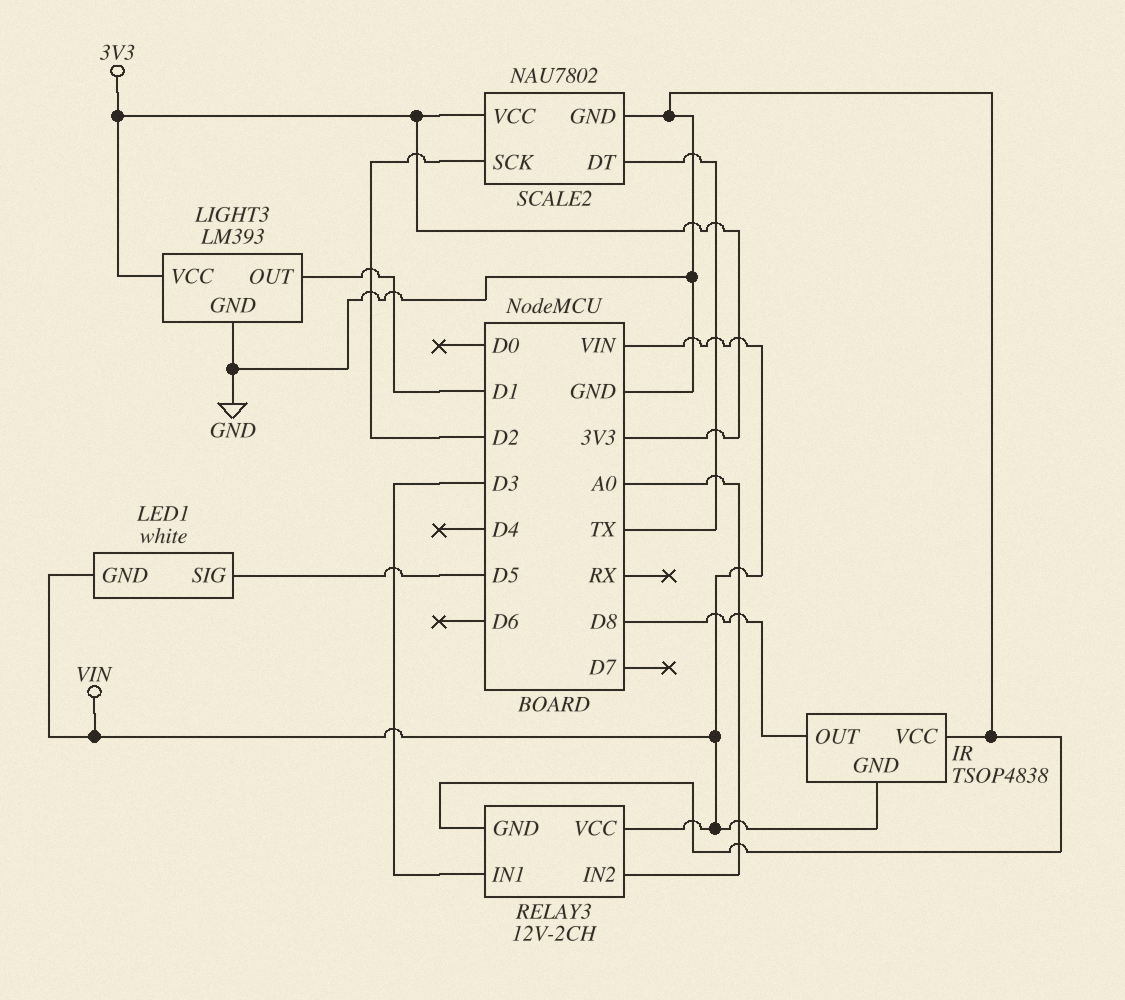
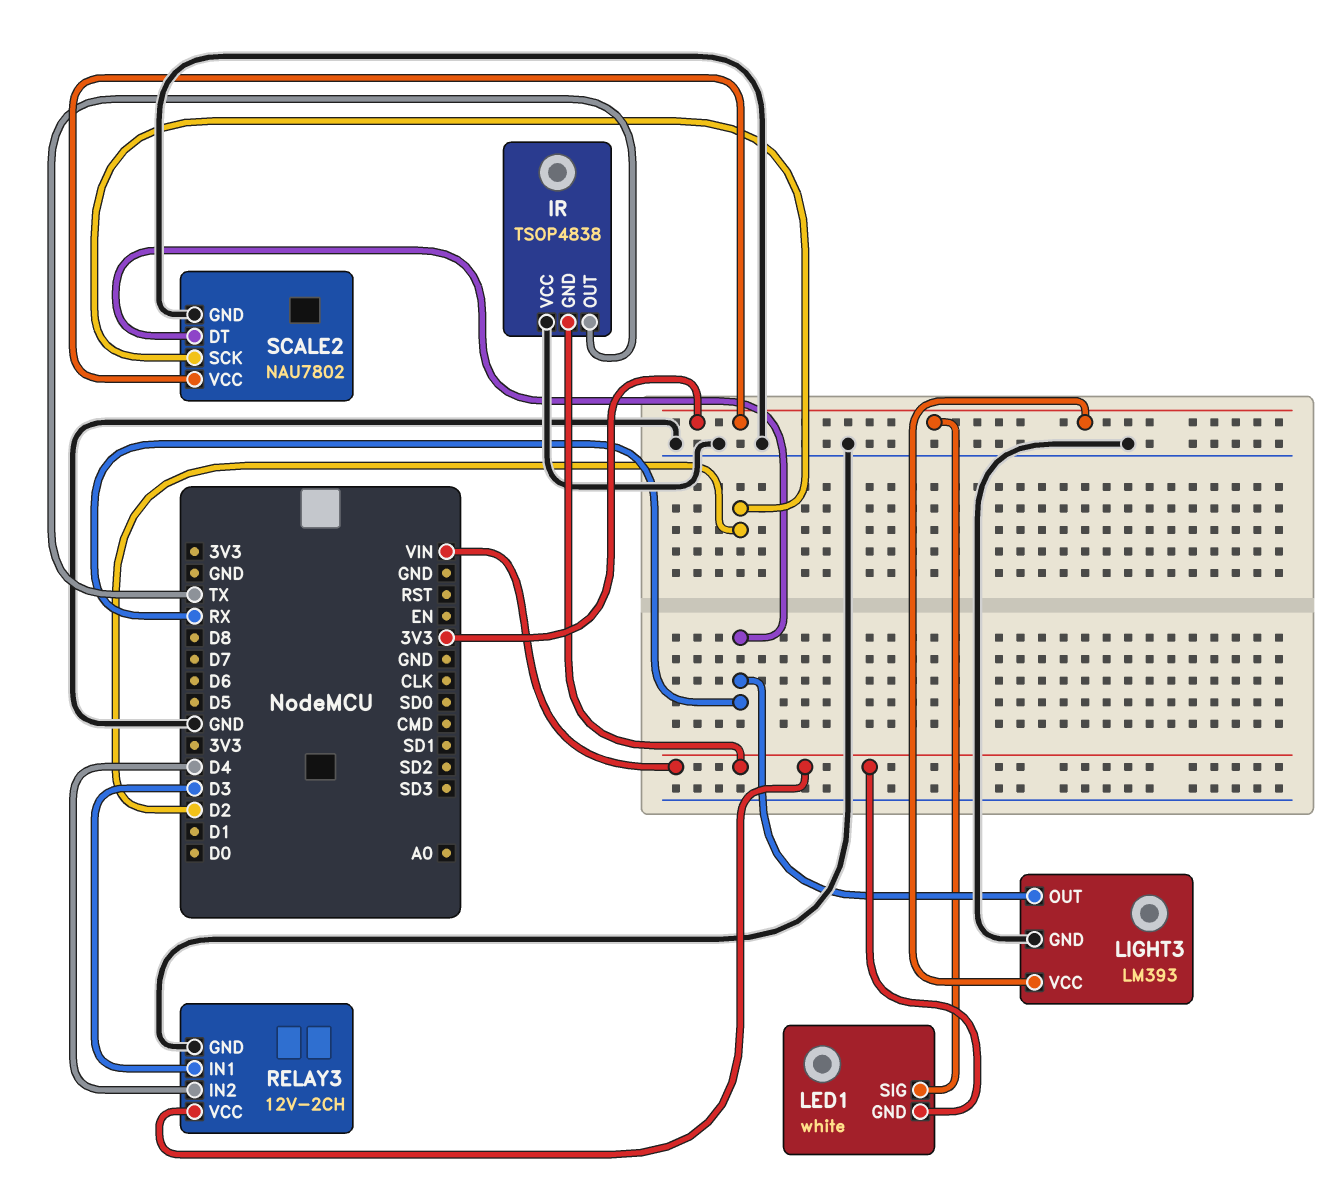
IR pin OUT: D8 -> TX
LED1 pin SIG: D5 -> 3V3
LIGHT3 pin OUT: D1 -> RX
RELAY3 pin IN2: A0 -> D4
SCALE2 pin DT: TX -> RX

